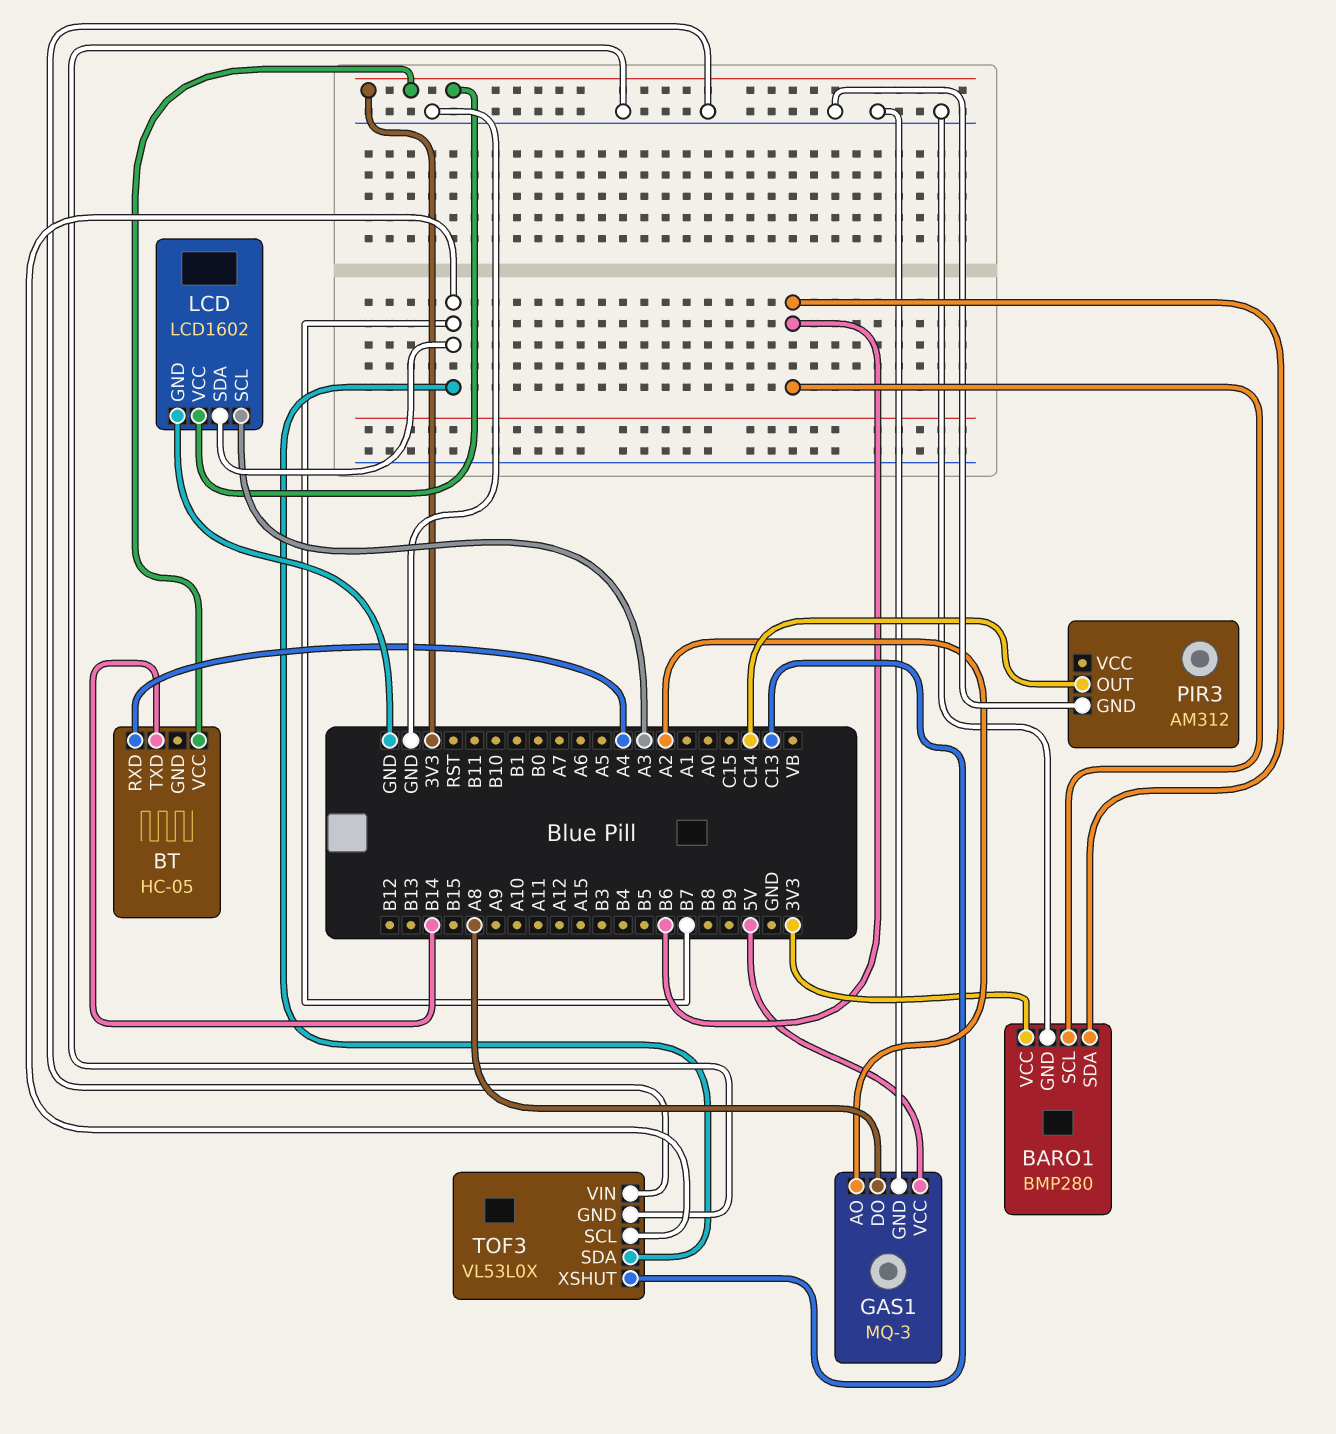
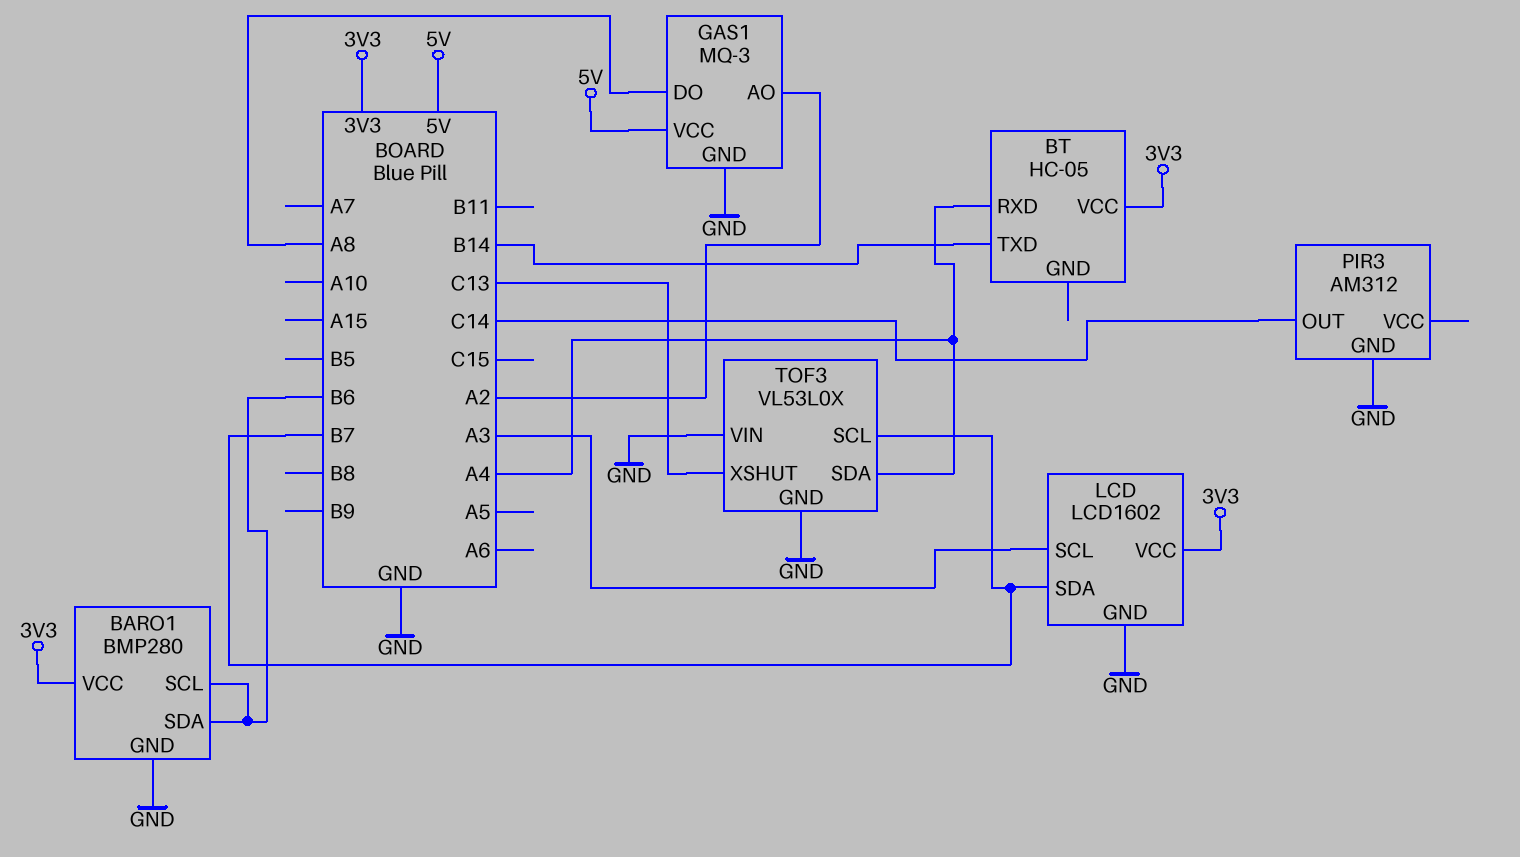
TOF3 pin SDA: B7 -> A4

